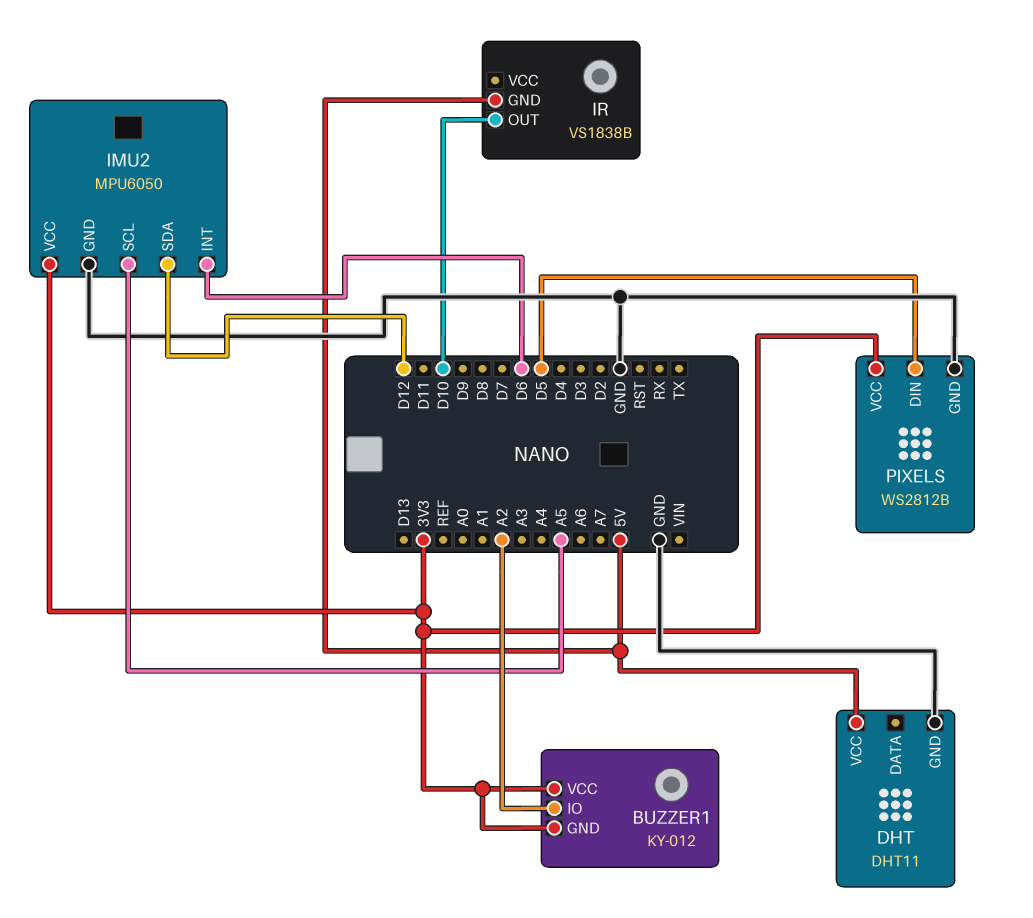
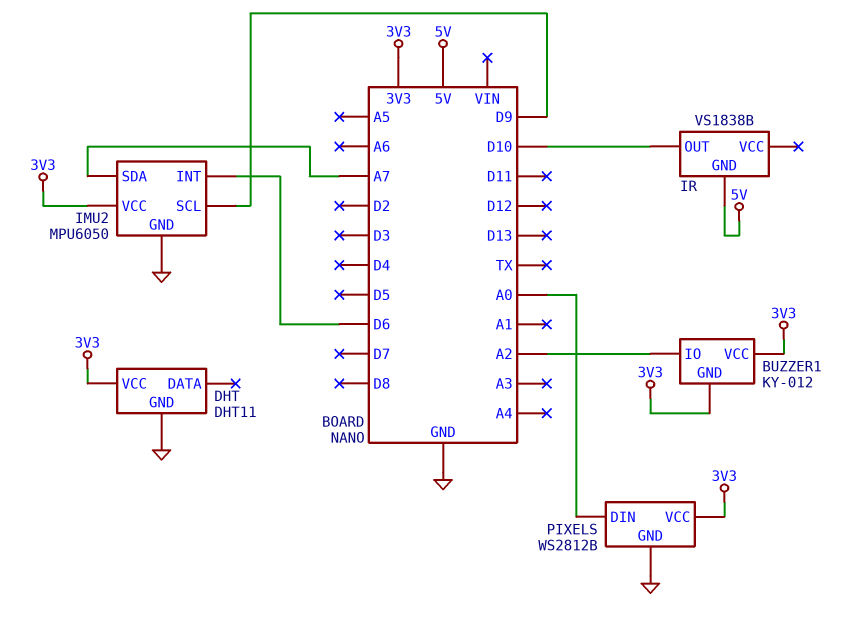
DHT pin VCC: 5V -> 3V3
IMU2 pin SCL: A5 -> D9
IMU2 pin SDA: D12 -> A7
PIXELS pin DIN: D5 -> A0

